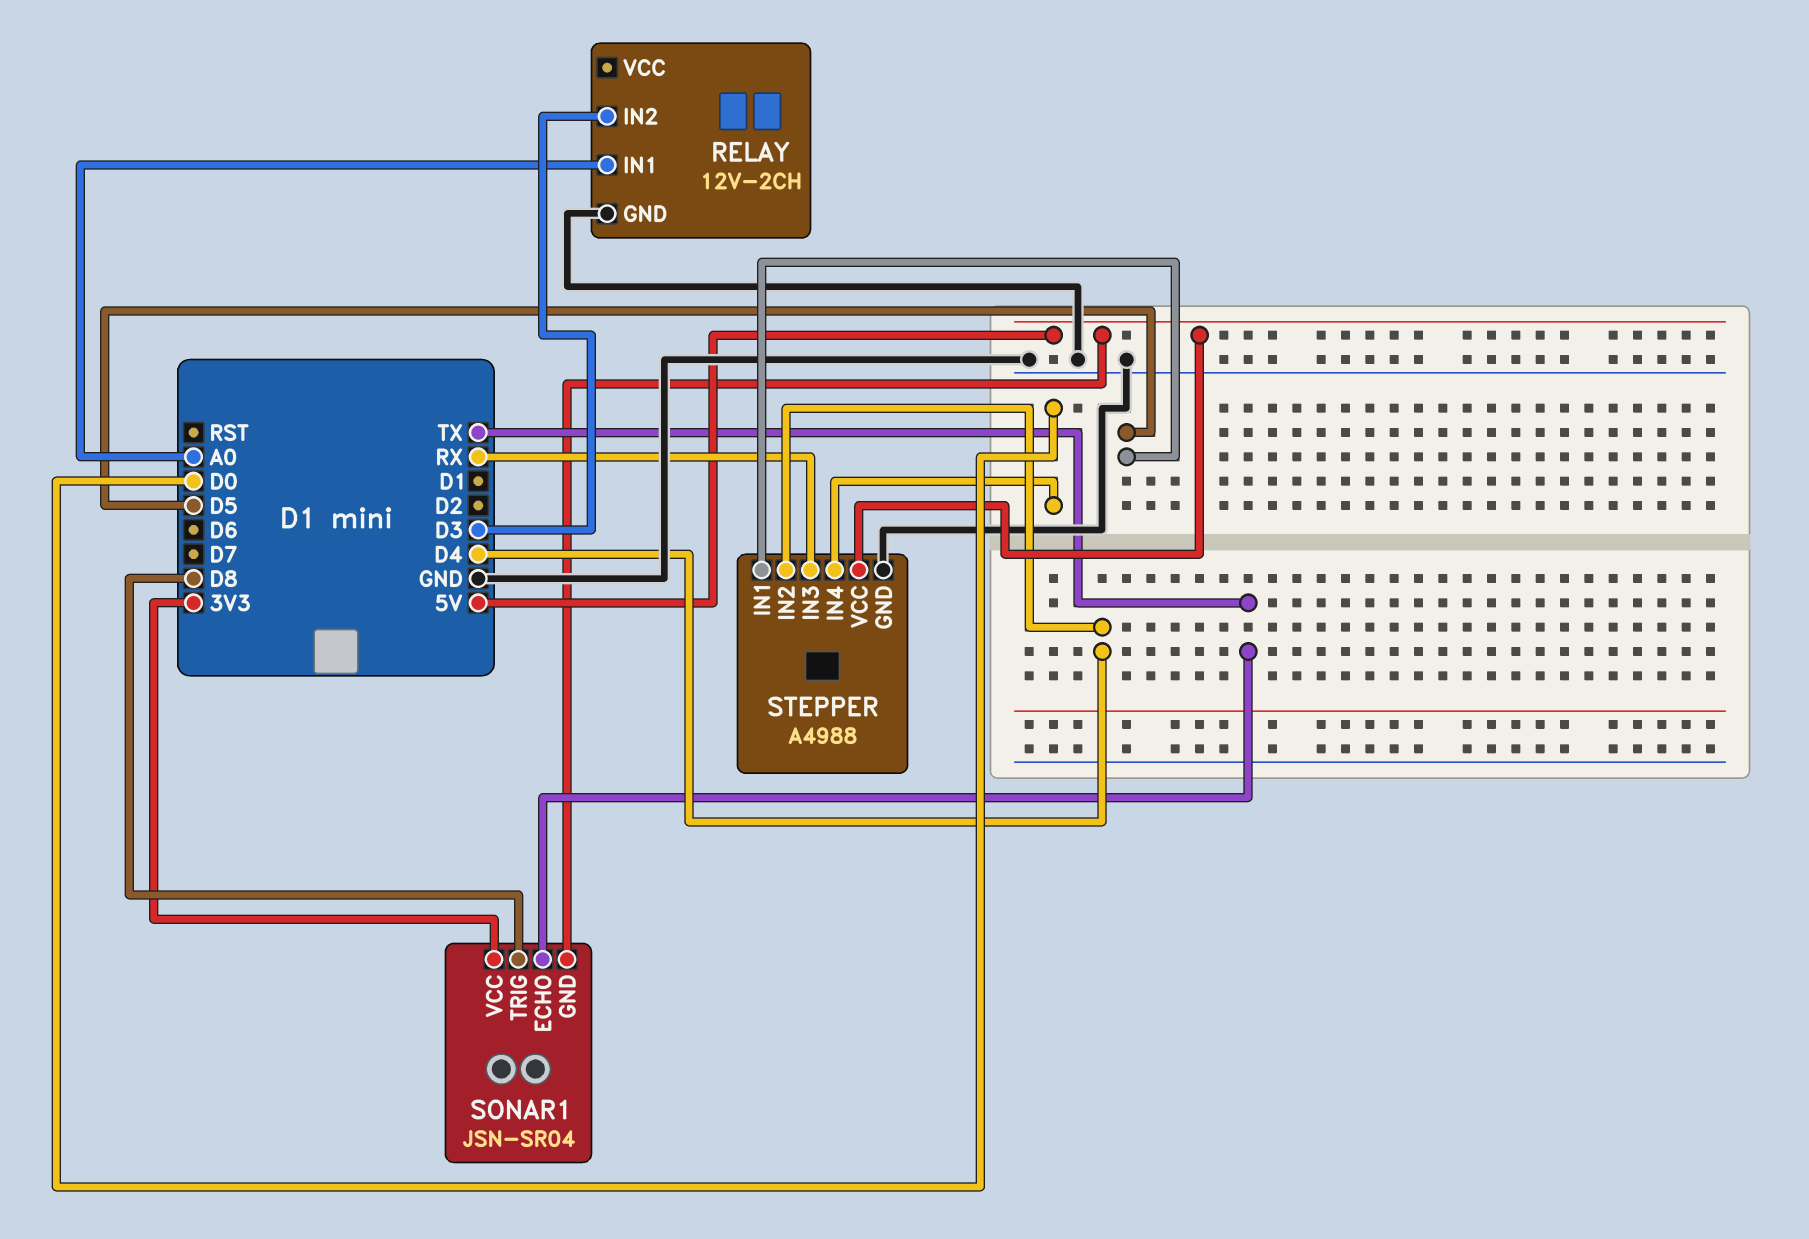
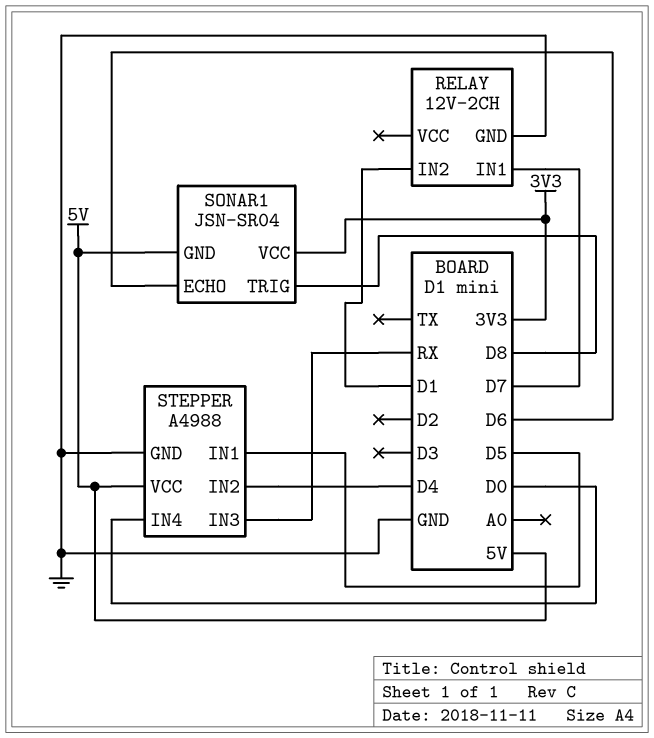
RELAY pin IN1: A0 -> D7
RELAY pin IN2: D3 -> D1
SONAR1 pin ECHO: TX -> D6

